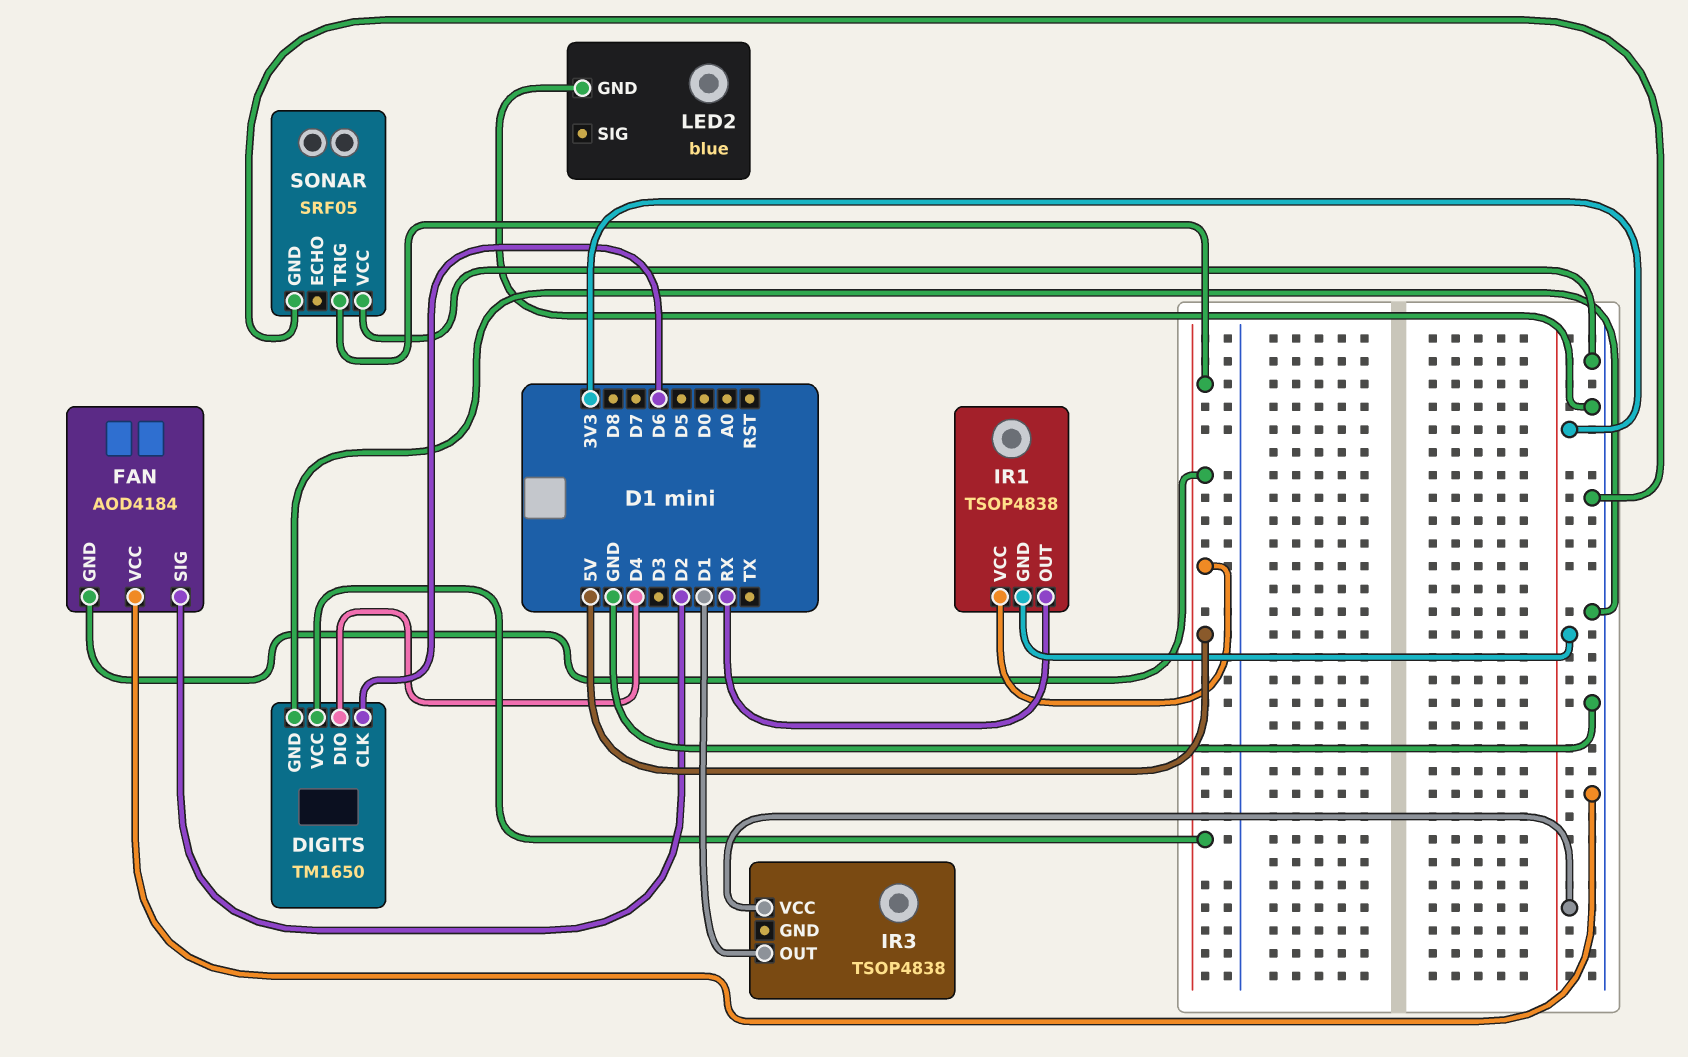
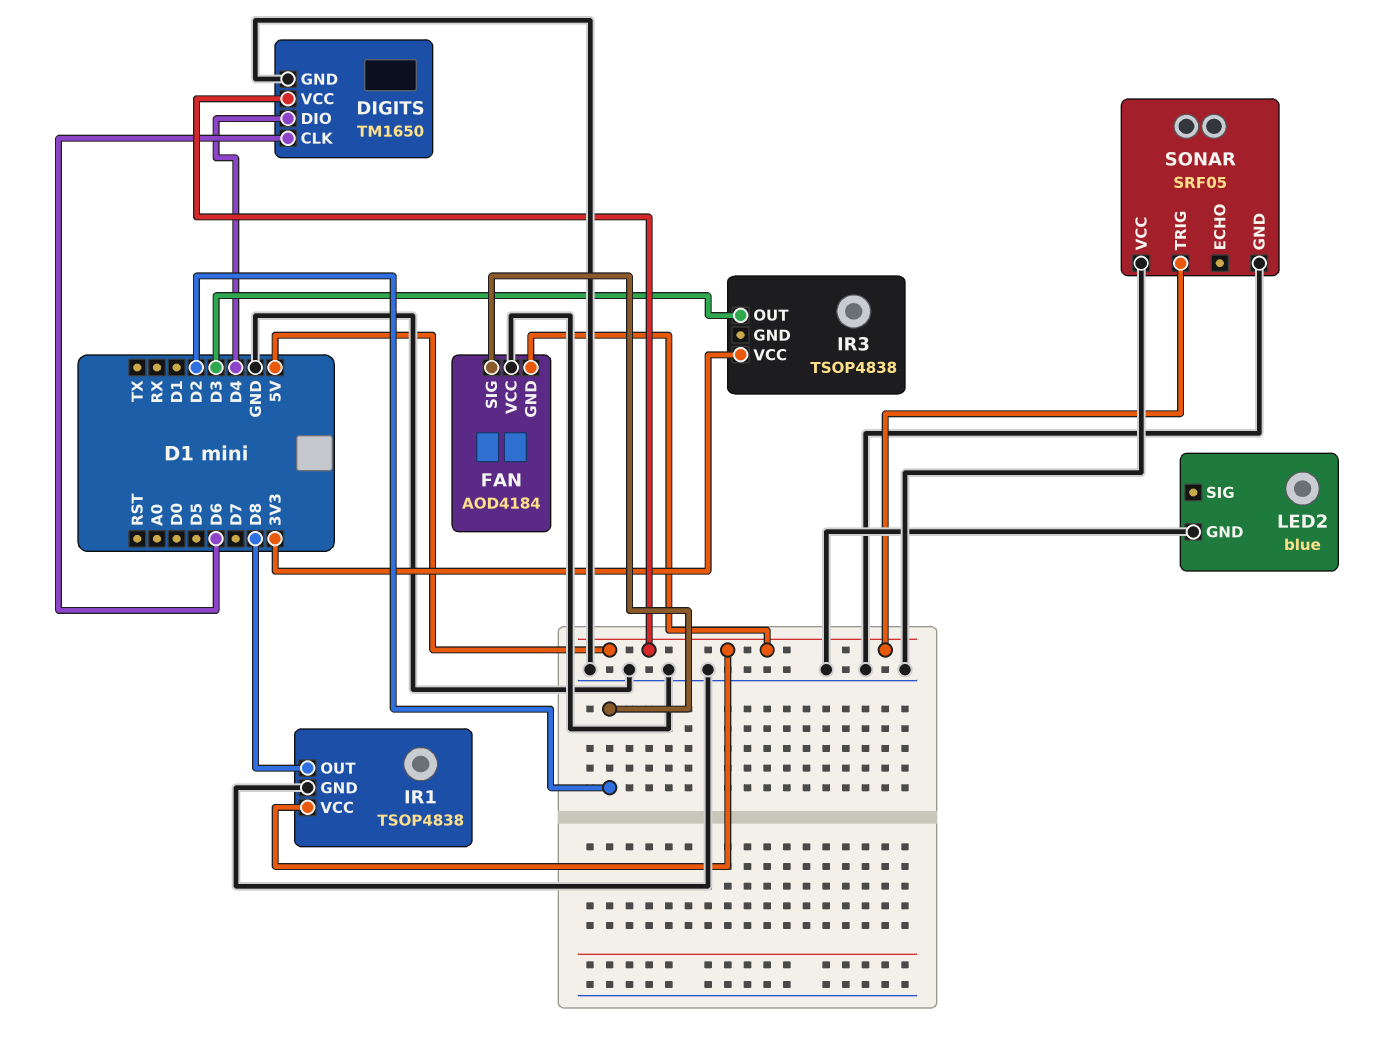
IR1 pin GND: 3V3 -> GND
IR1 pin OUT: RX -> D8
IR3 pin OUT: D1 -> D3

